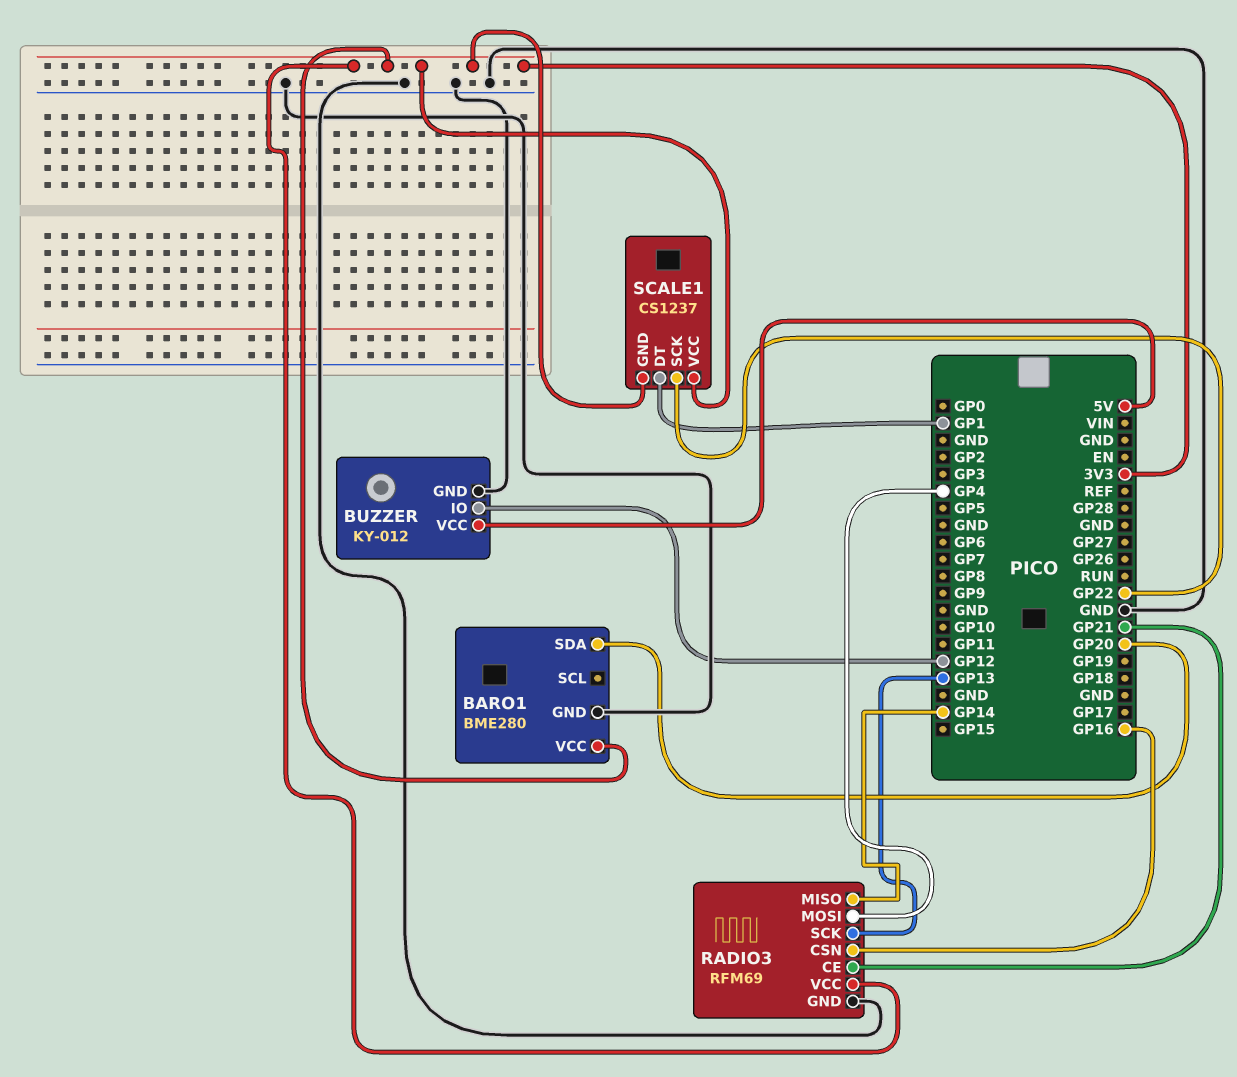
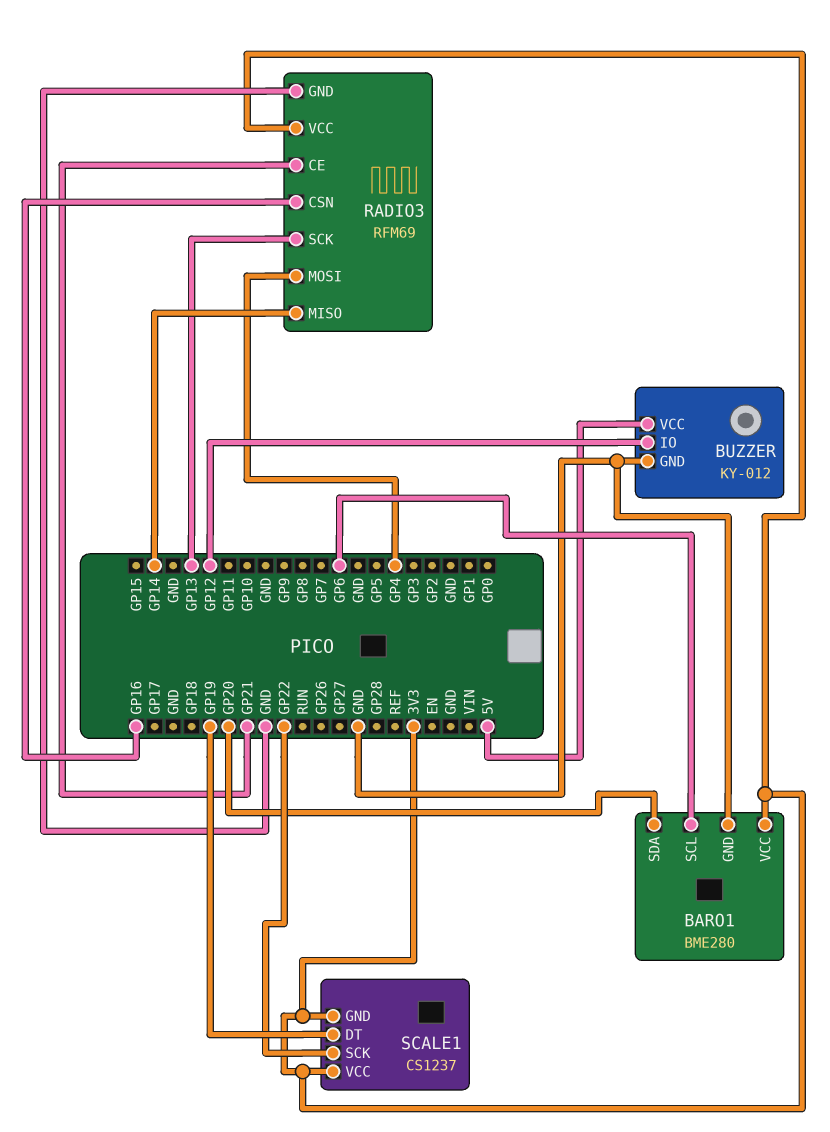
BARO1 pin SCL: none -> GP6
SCALE1 pin DT: GP1 -> GP19

